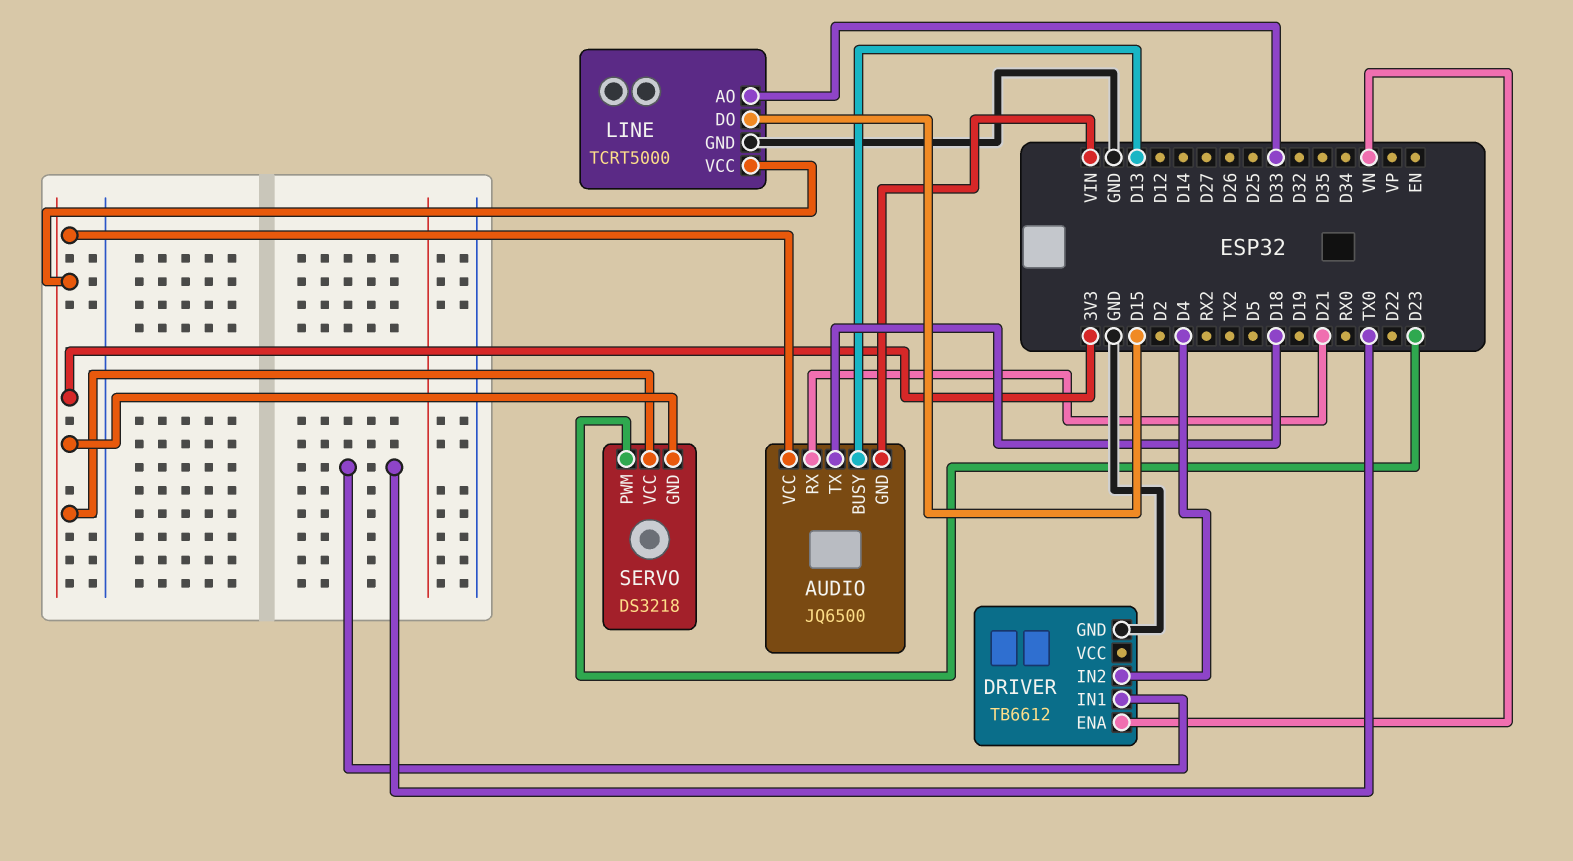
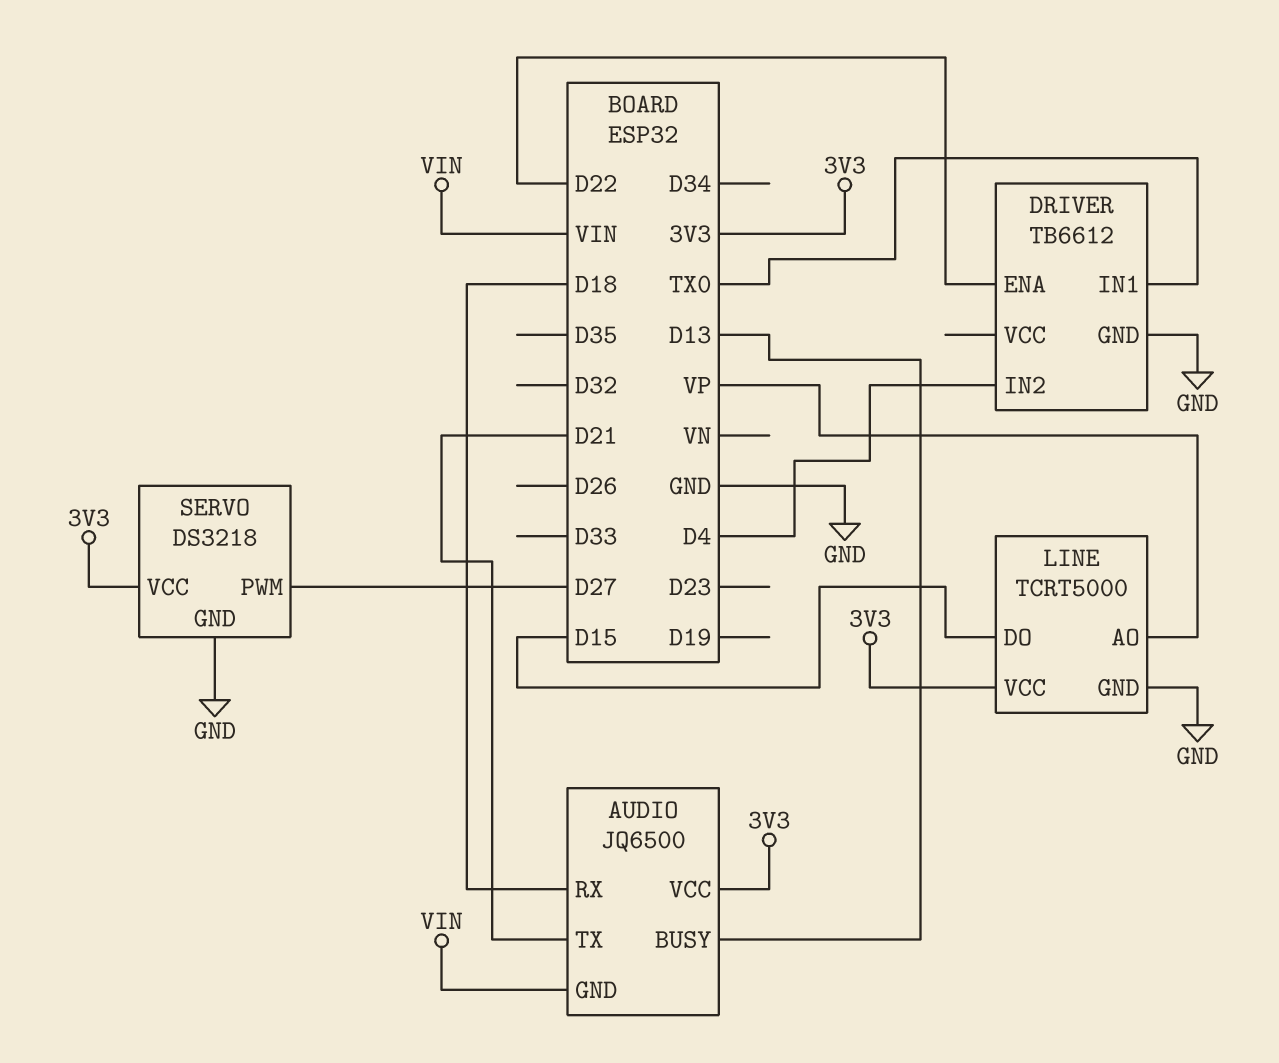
AUDIO pin RX: D21 -> D18
AUDIO pin TX: D18 -> D21
DRIVER pin ENA: VN -> D22
LINE pin AO: D33 -> VP
SERVO pin GND: 3V3 -> GND
SERVO pin PWM: D23 -> D27

